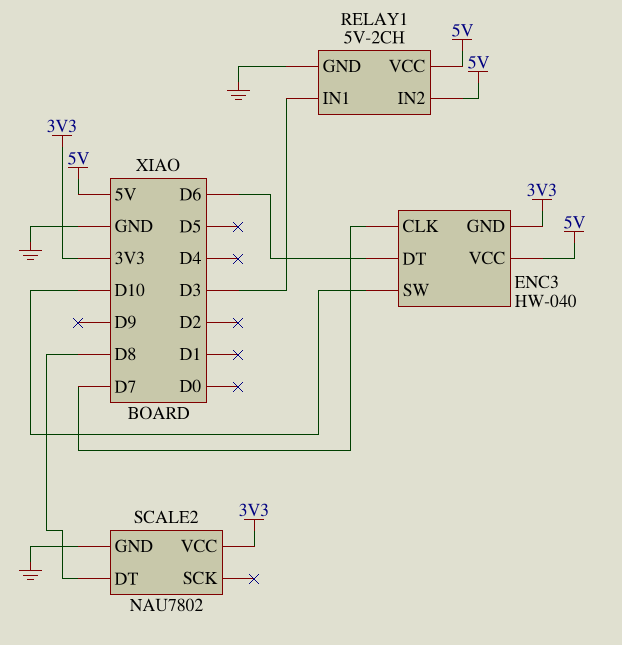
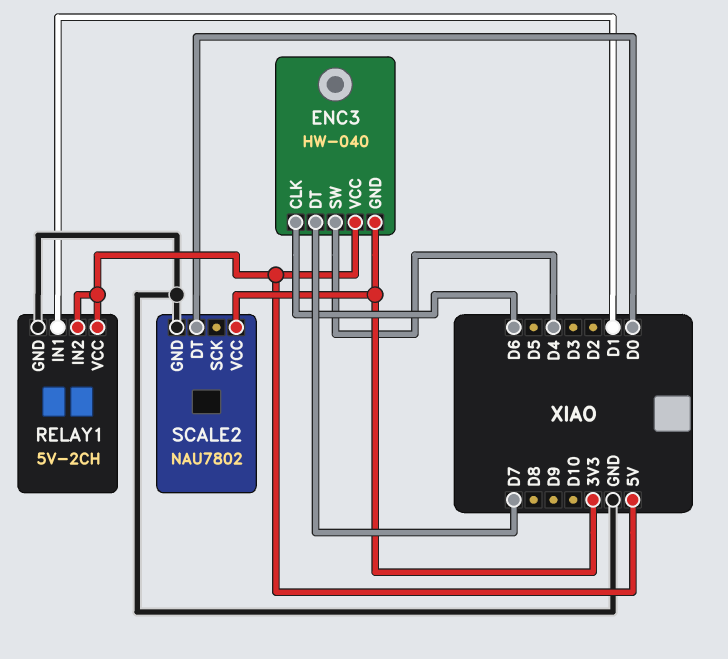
ENC3 pin CLK: D7 -> D6
ENC3 pin DT: D6 -> D7
ENC3 pin SW: D10 -> D4
RELAY1 pin IN1: D3 -> D1
SCALE2 pin DT: D8 -> D0

